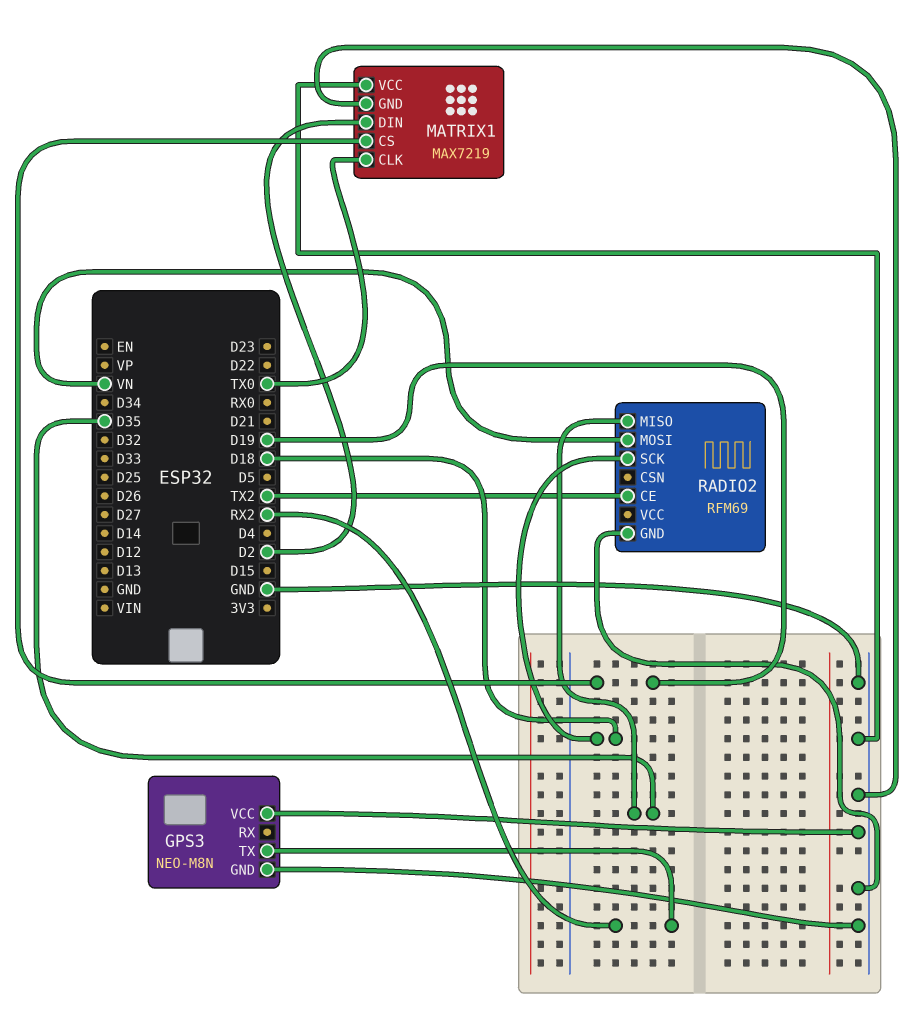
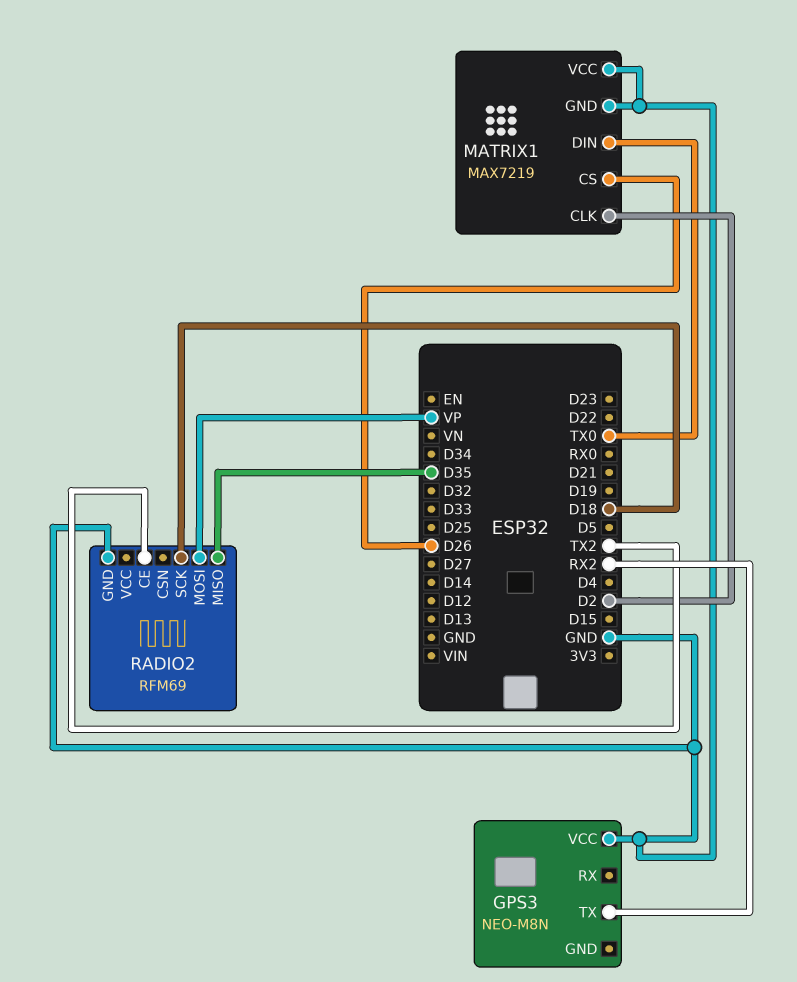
GPS3 pin GND: GND -> none
MATRIX1 pin CLK: TX0 -> D2
MATRIX1 pin CS: D19 -> D26
MATRIX1 pin DIN: D2 -> TX0
RADIO2 pin MOSI: VN -> VP

